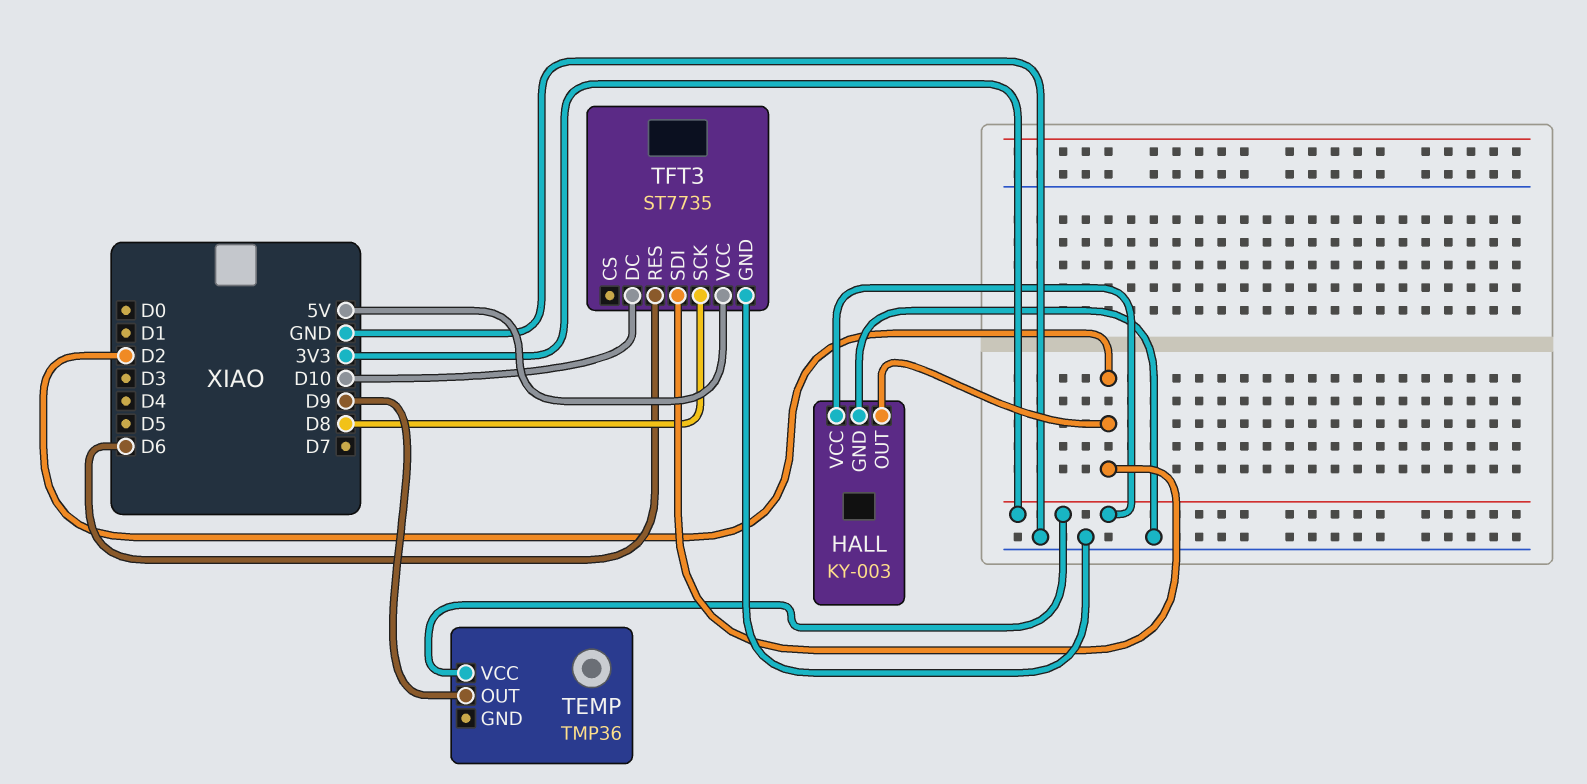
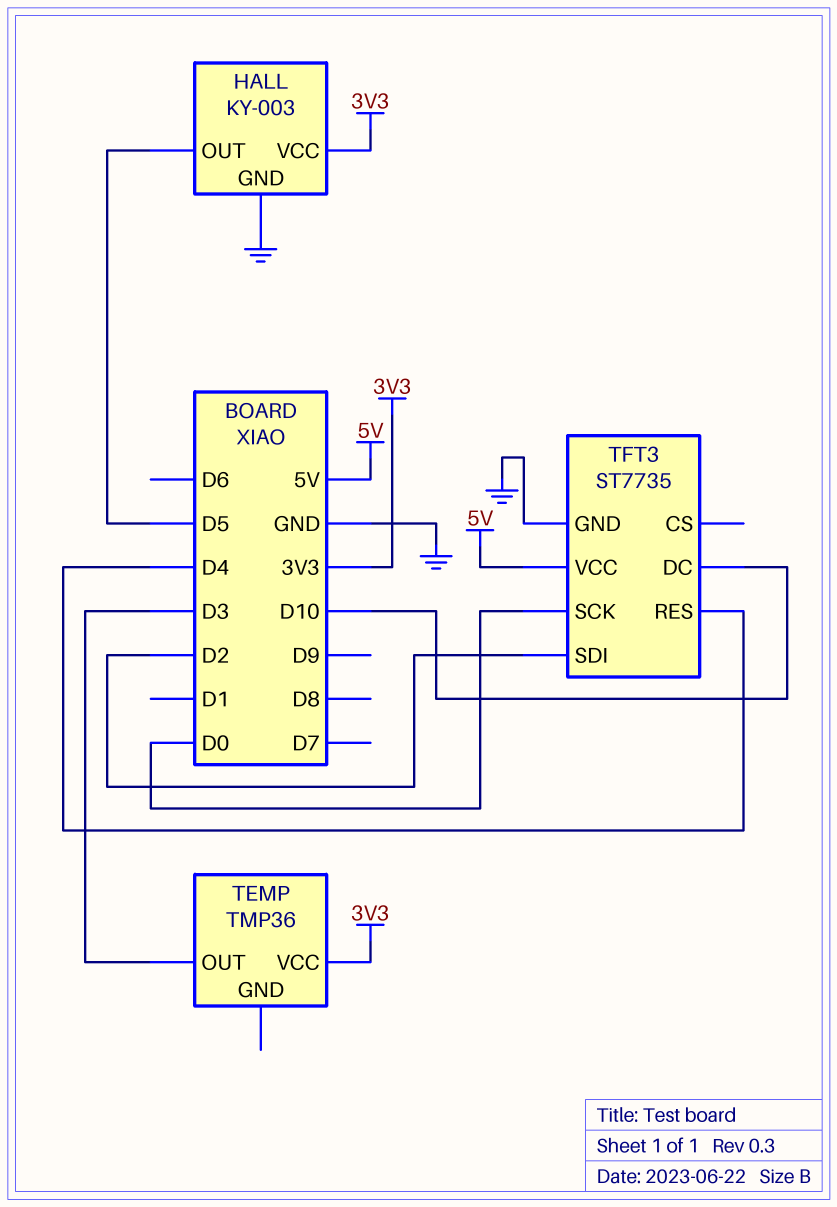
HALL pin OUT: D2 -> D5
TEMP pin OUT: D9 -> D3
TFT3 pin RES: D6 -> D4
TFT3 pin SCK: D8 -> D0

